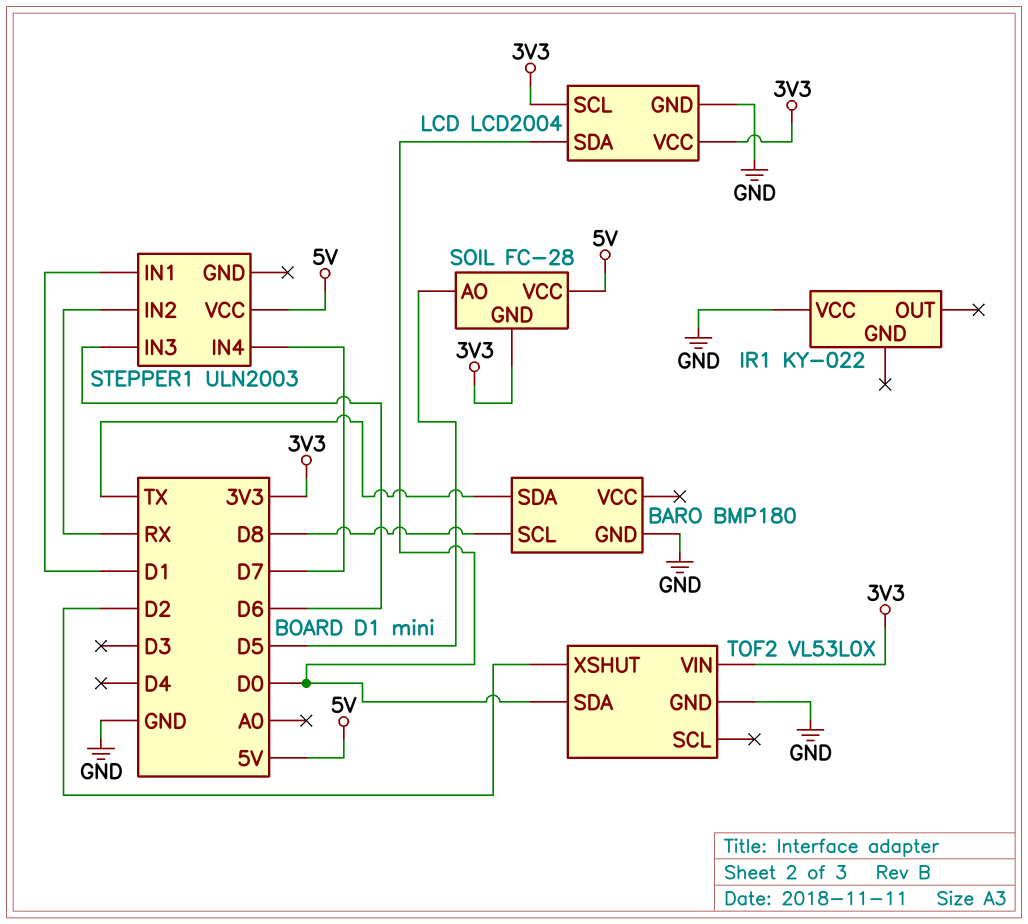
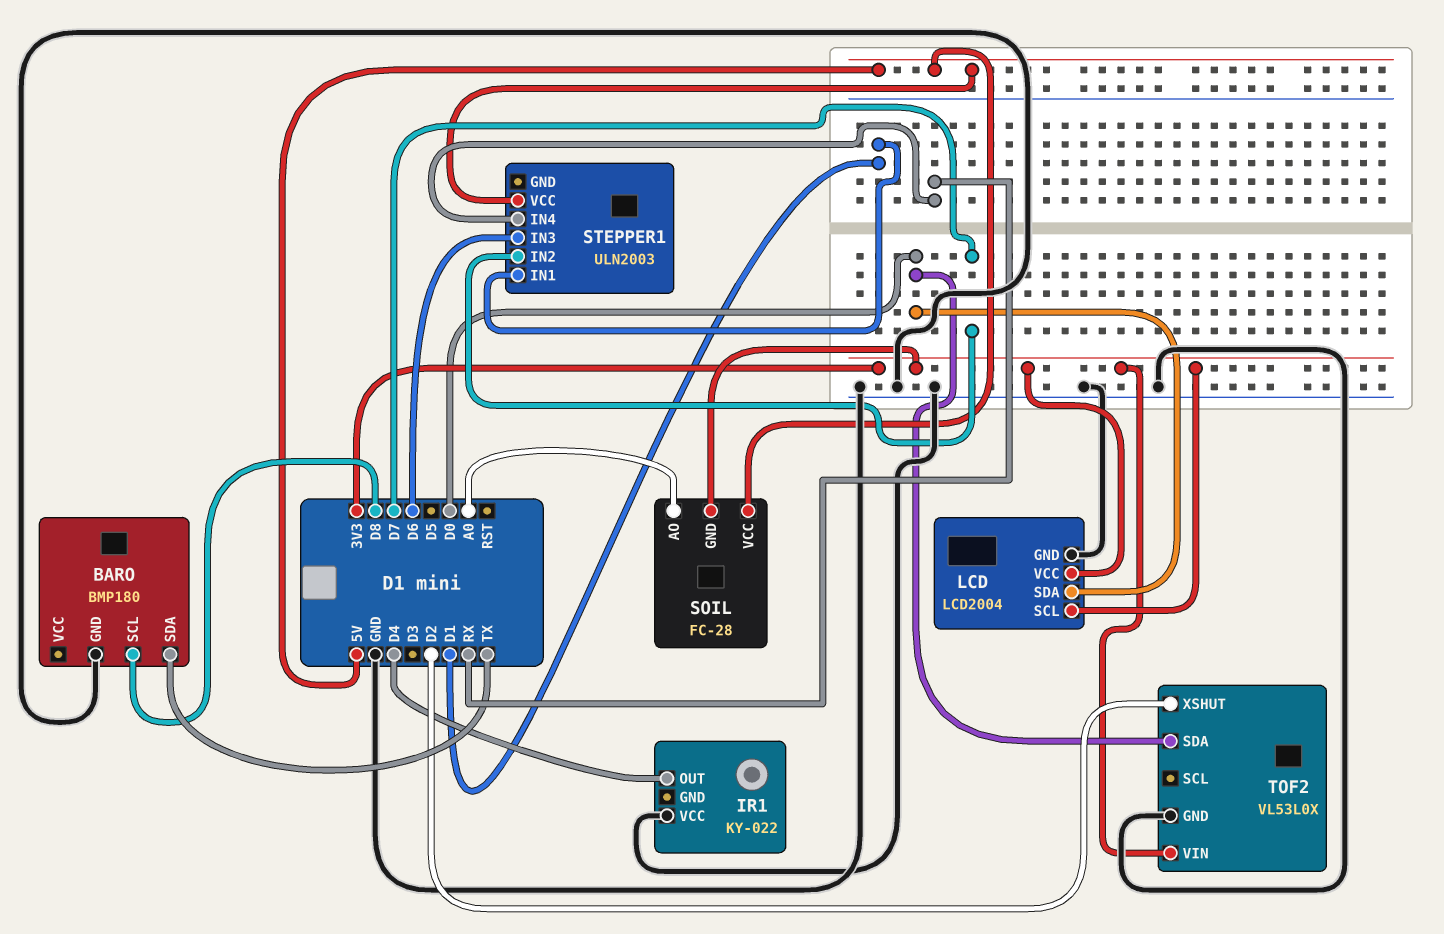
IR1 pin OUT: none -> D4
SOIL pin AO: D5 -> A0
STEPPER1 pin IN2: RX -> D7
STEPPER1 pin IN4: D7 -> RX

